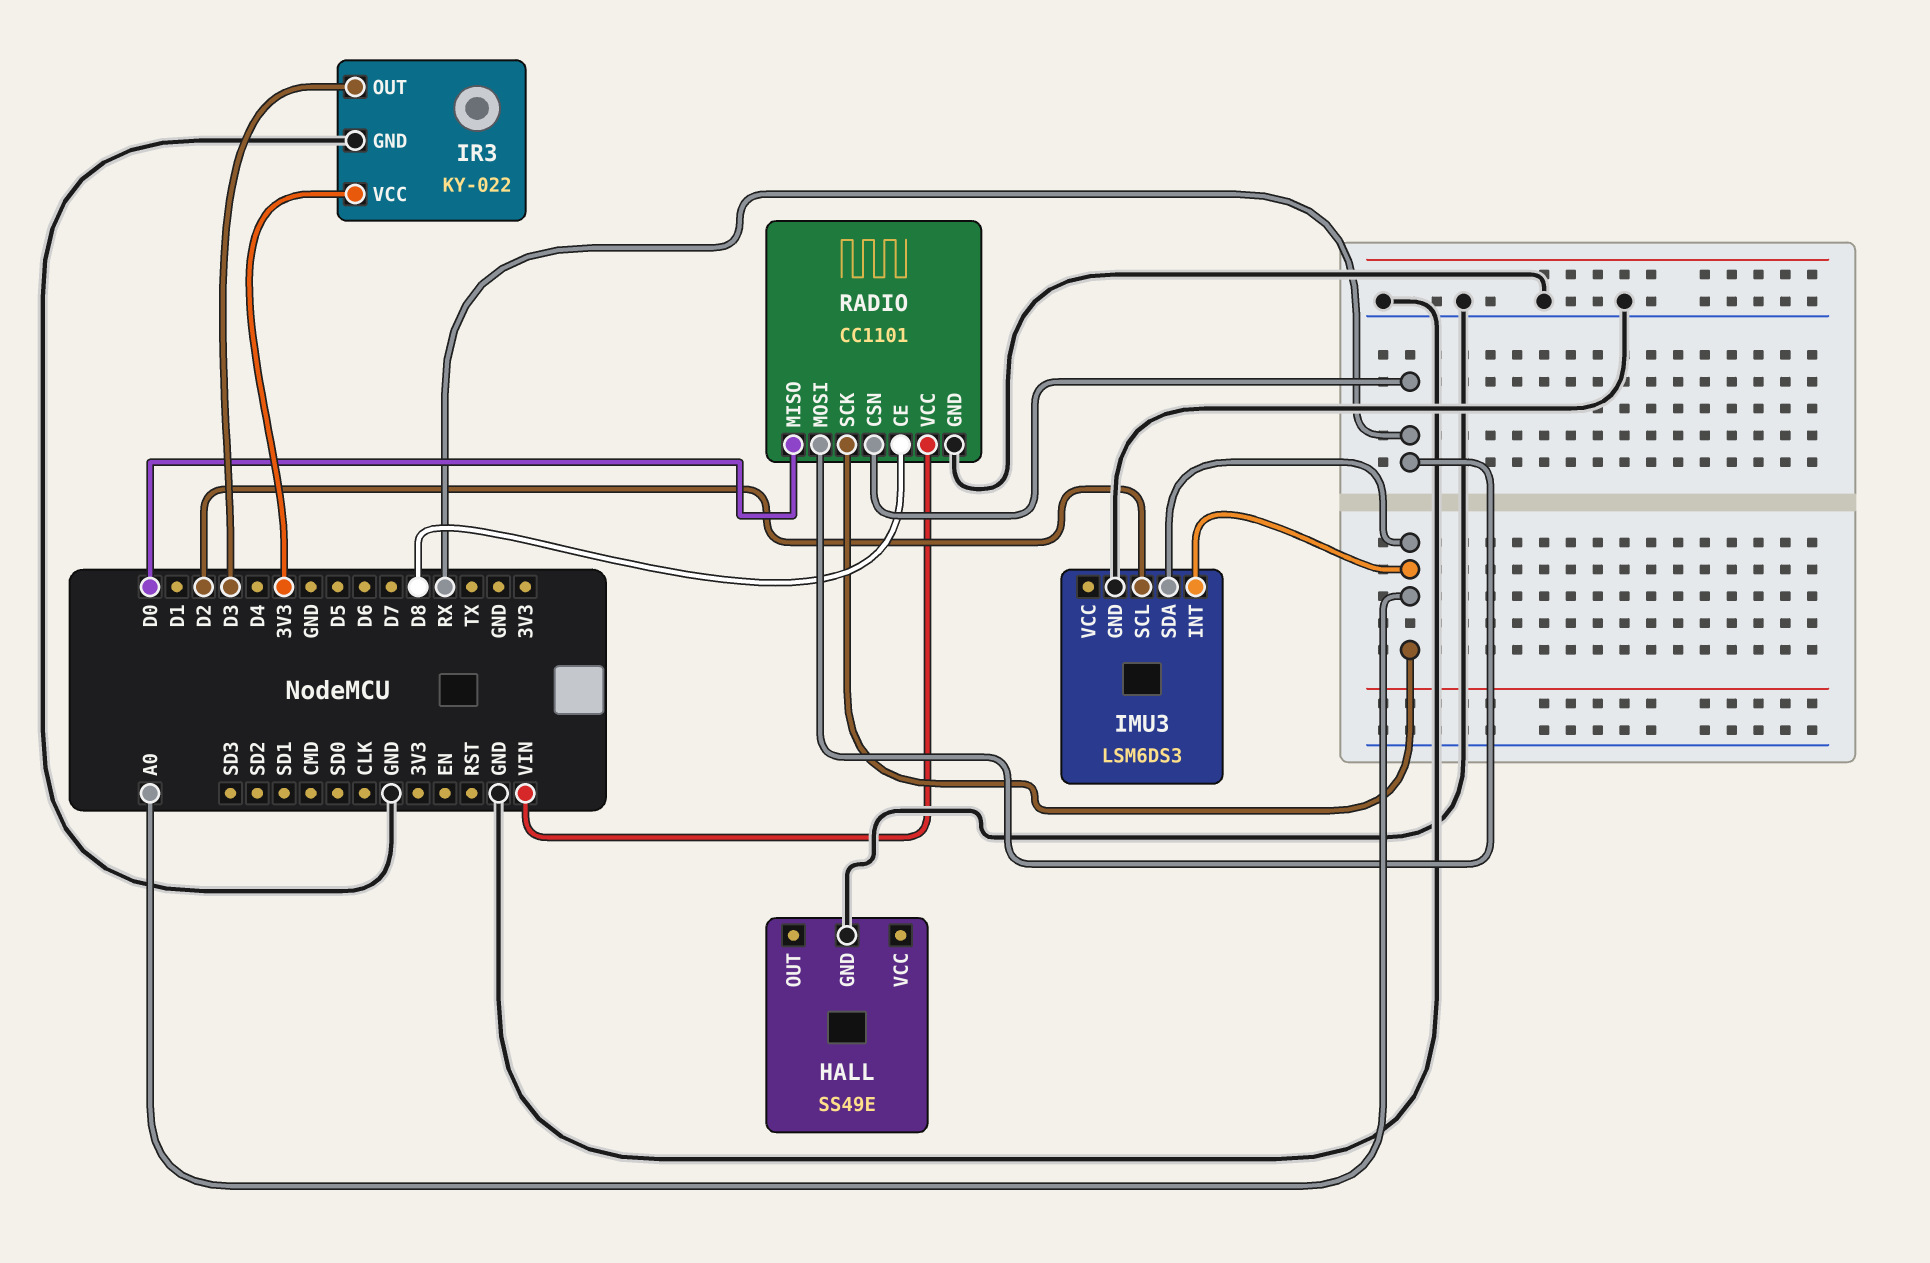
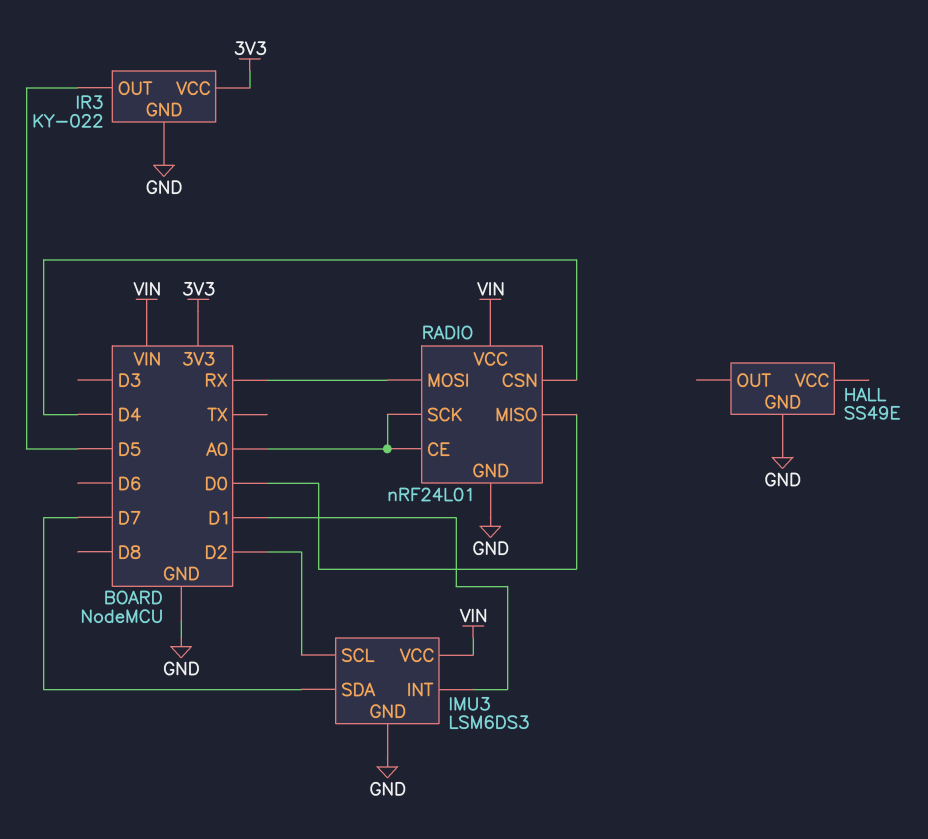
IMU3 pin INT: A0 -> D1
IMU3 pin SDA: A0 -> D7
IMU3 pin VCC: none -> VIN
IR3 pin OUT: D3 -> D5
RADIO: CC1101 -> nRF24L01
RADIO pin CE: D8 -> A0
RADIO pin CSN: RX -> D4

